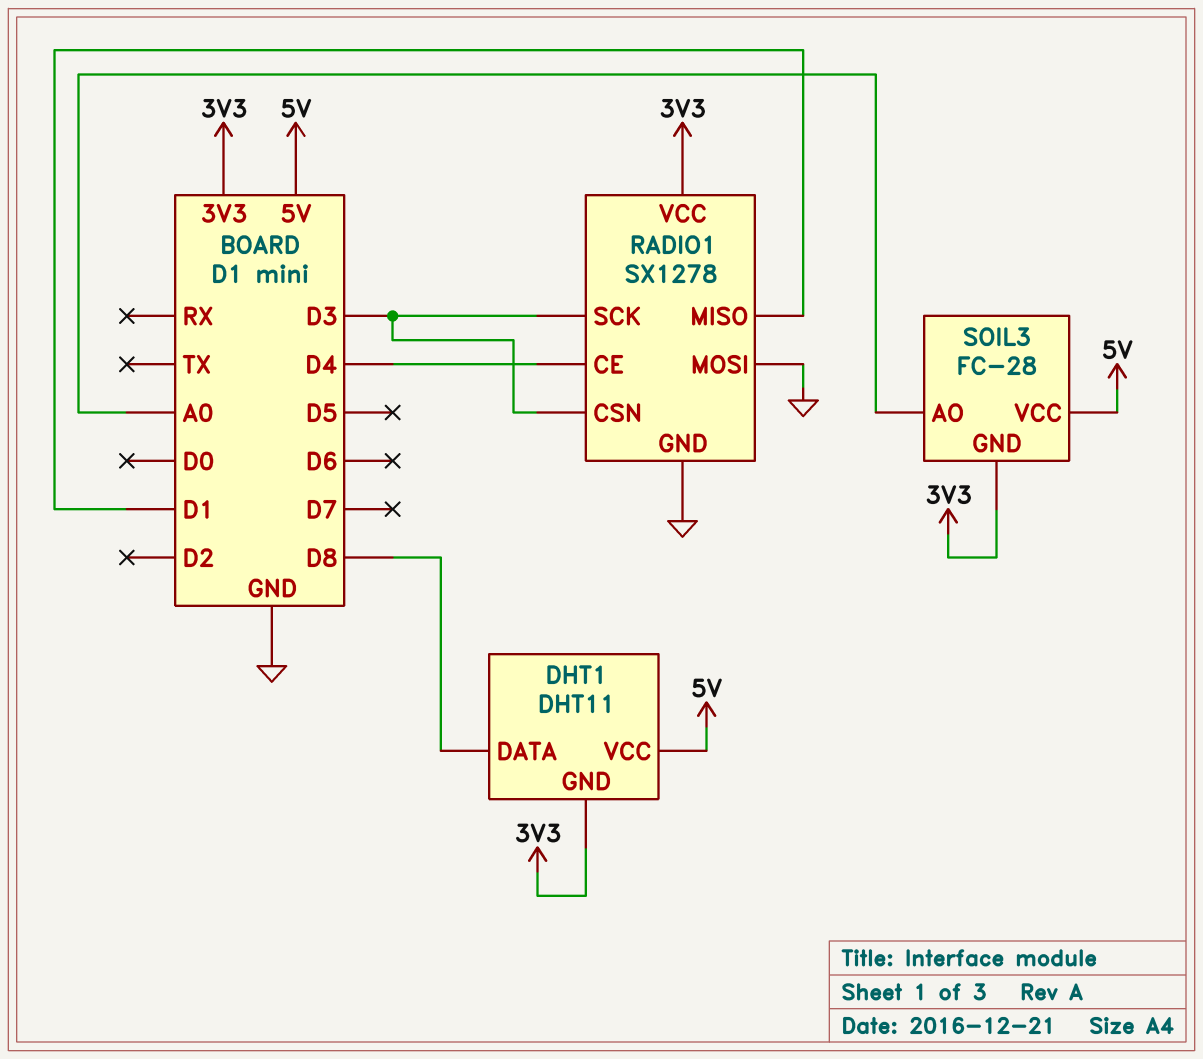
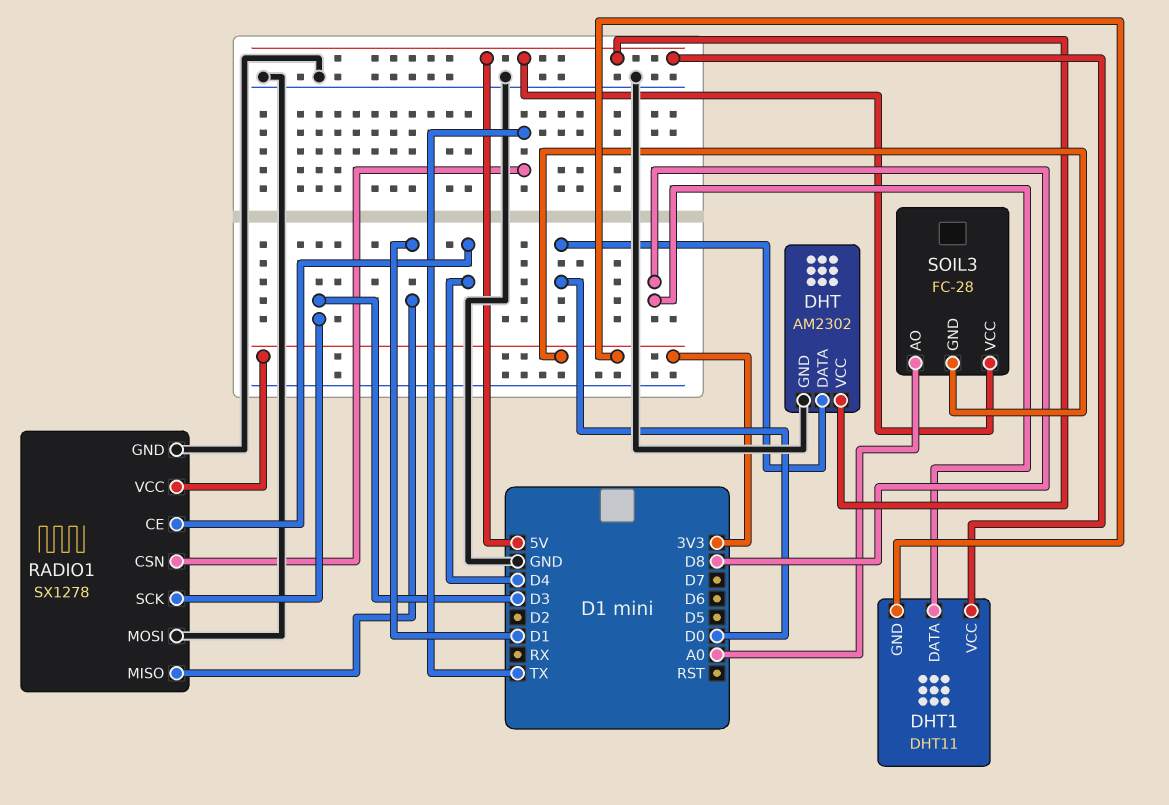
DHT: none -> AM2302
DHT pin DATA: none -> D0
DHT pin GND: none -> GND
DHT pin VCC: none -> 5V
RADIO1 pin CSN: D3 -> TX

